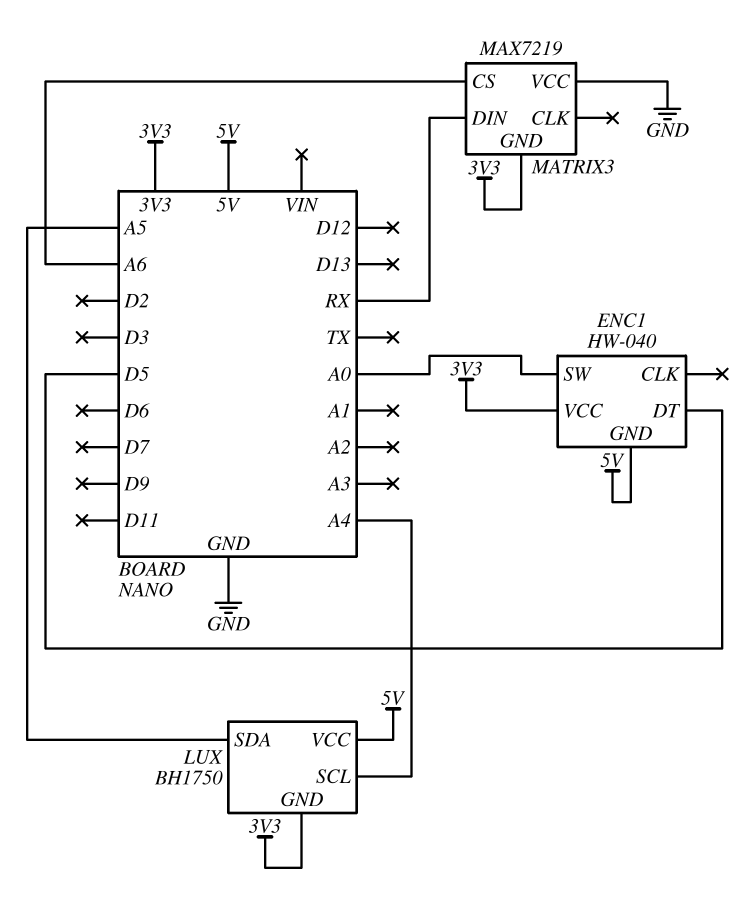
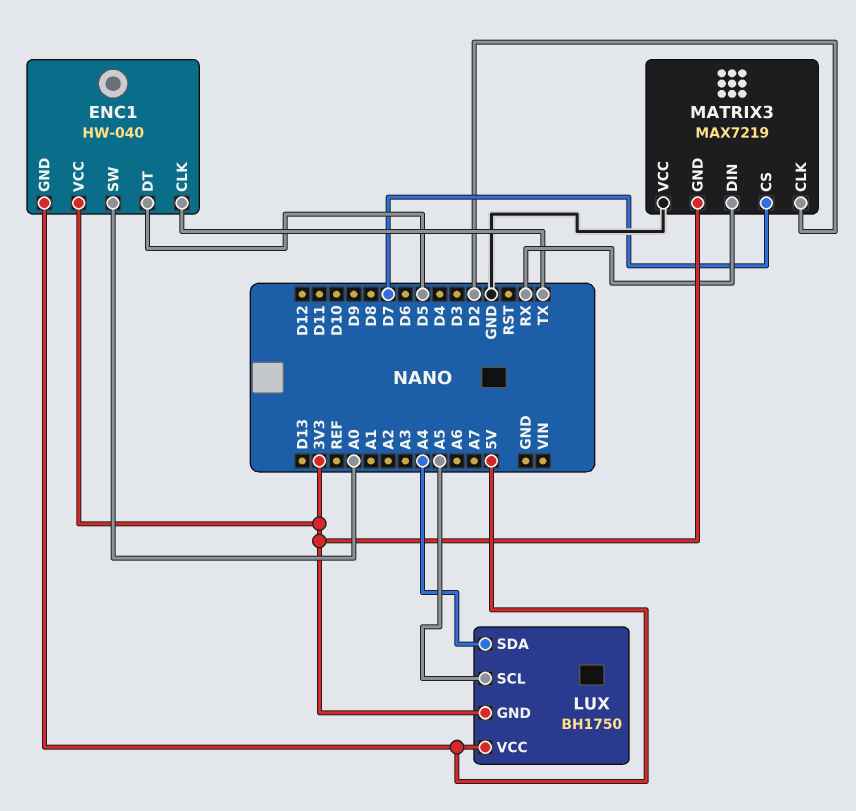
ENC1 pin CLK: none -> TX
LUX pin SCL: A4 -> A5
LUX pin SDA: A5 -> A4
MATRIX3 pin CLK: none -> D2
MATRIX3 pin CS: A6 -> D7

